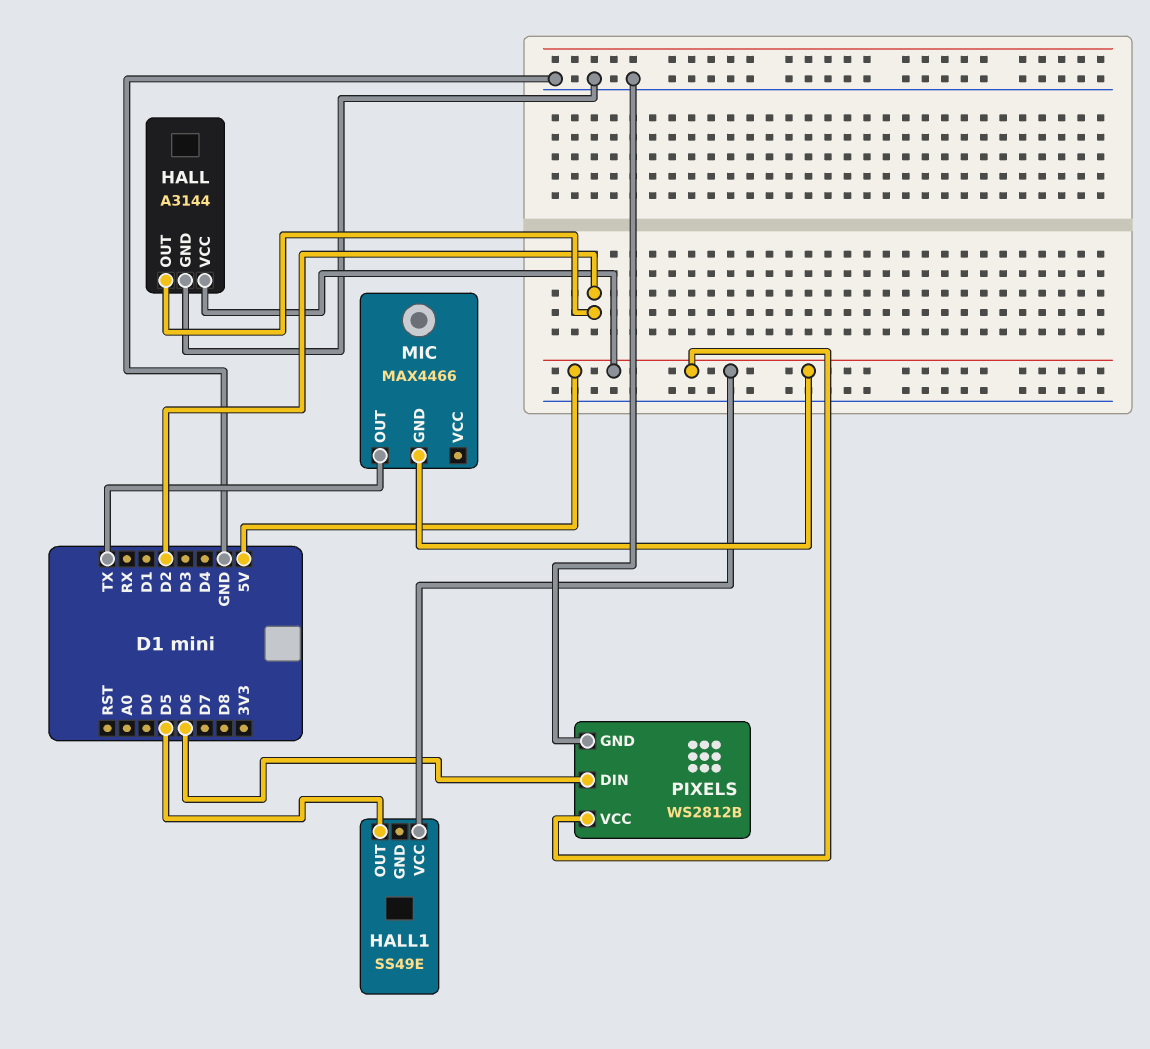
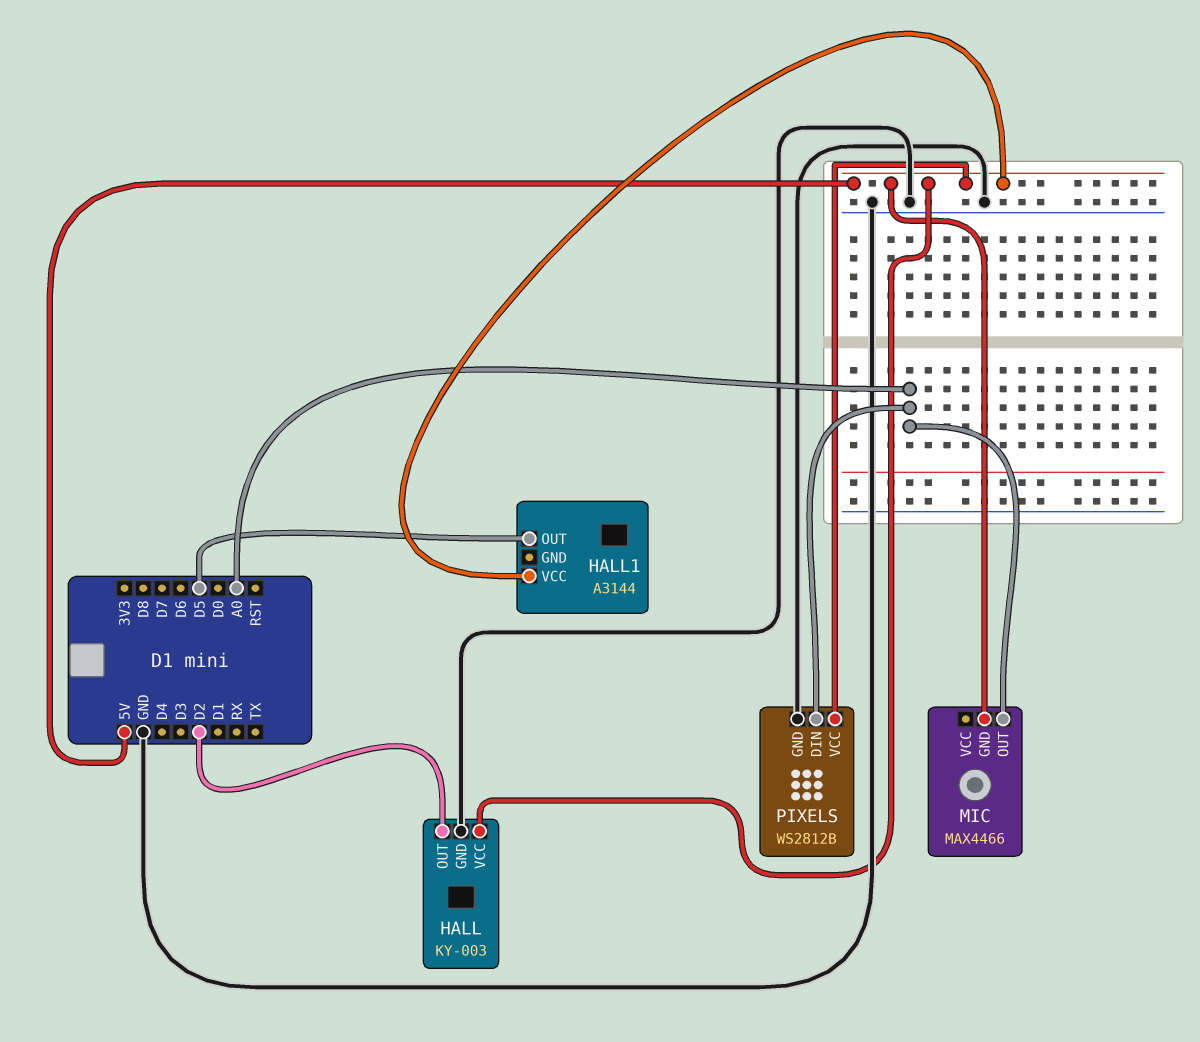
HALL: A3144 -> KY-003
HALL1: SS49E -> A3144
MIC pin OUT: TX -> A0
PIXELS pin DIN: D6 -> A0

